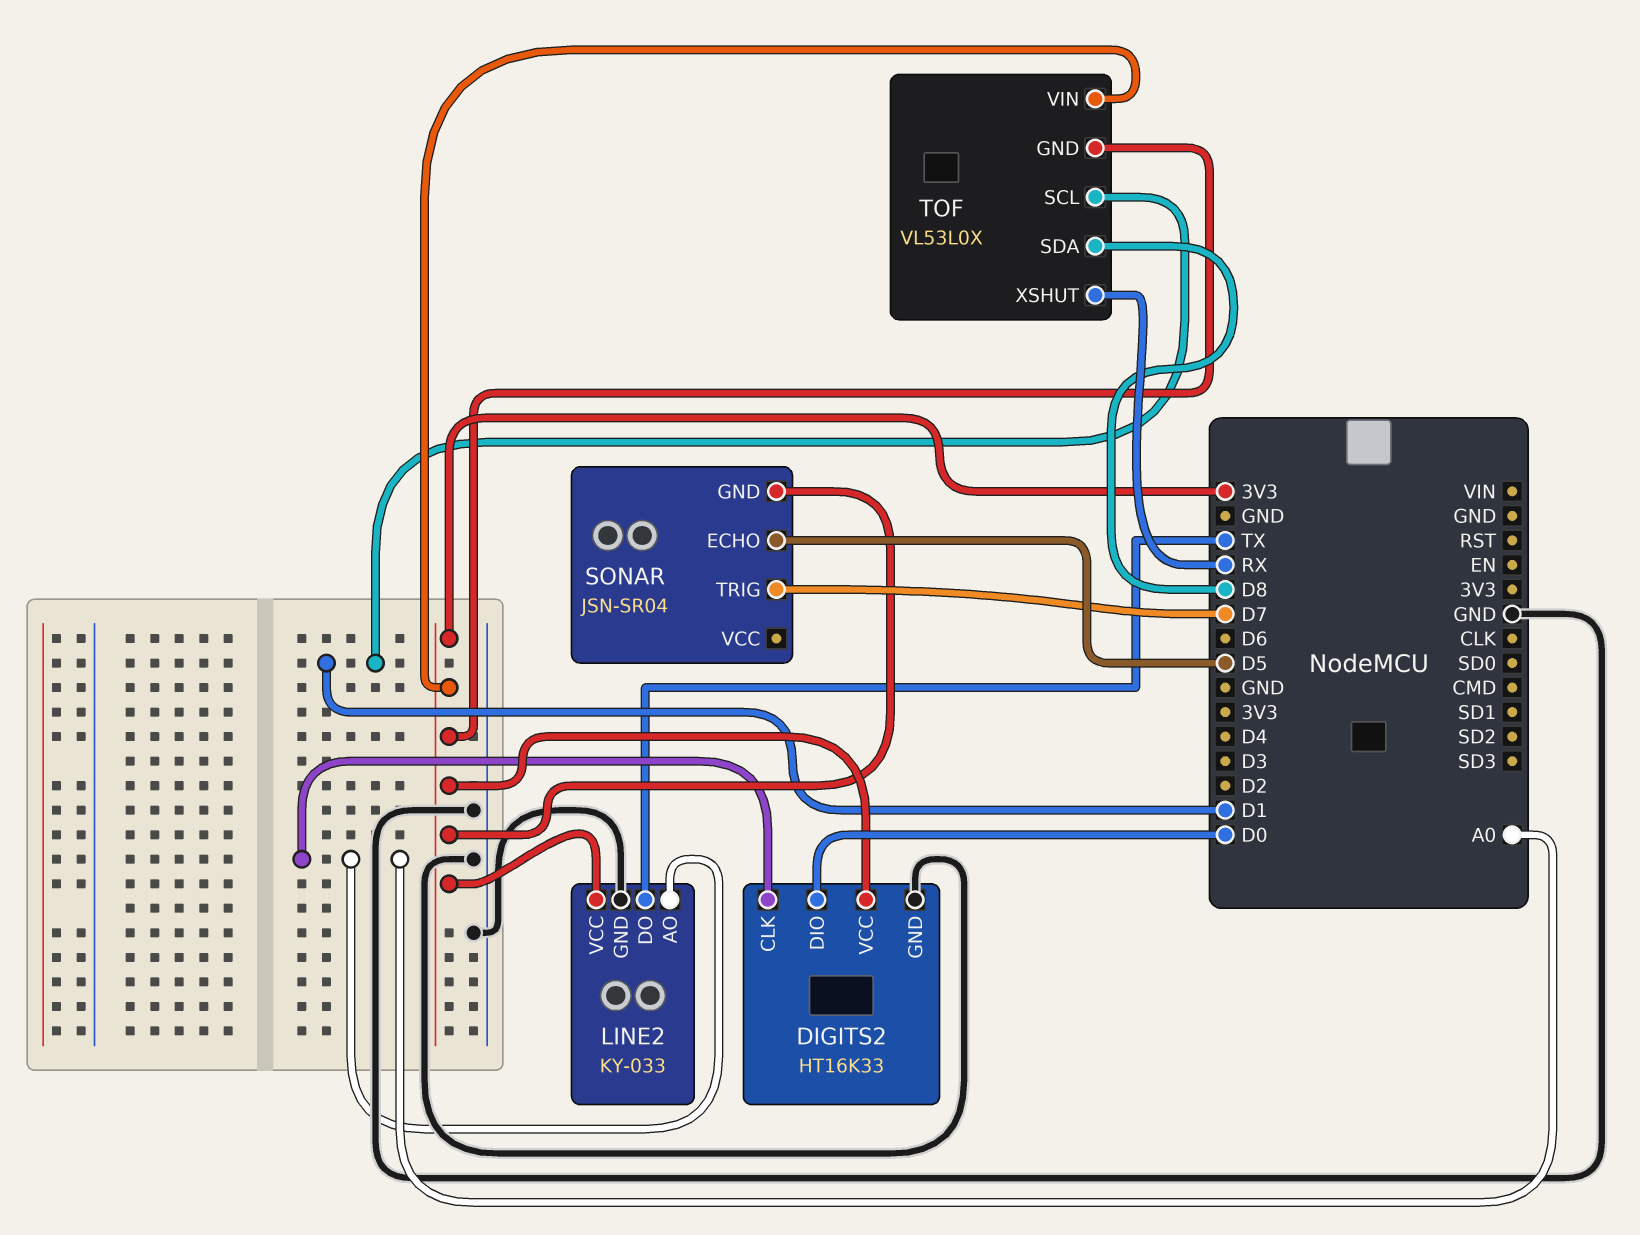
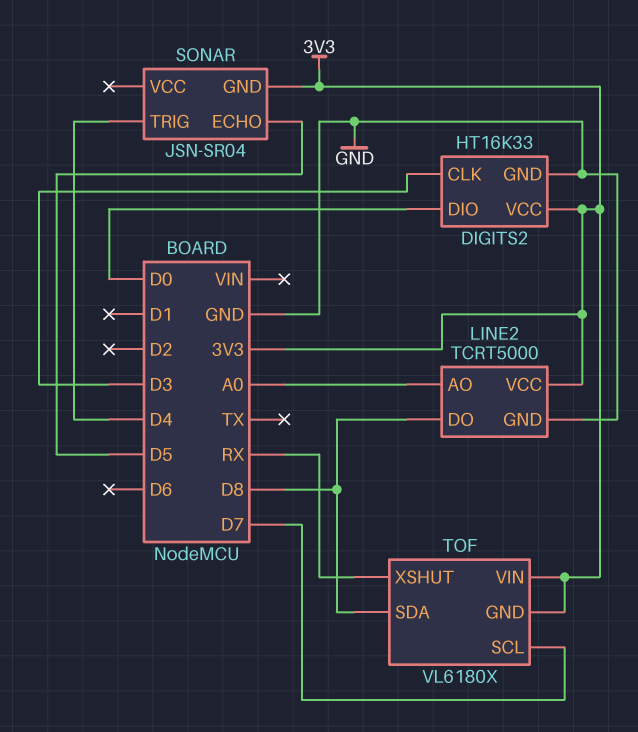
DIGITS2 pin CLK: A0 -> D3
LINE2: KY-033 -> TCRT5000
LINE2 pin DO: TX -> D8
SONAR pin TRIG: D7 -> D4
TOF: VL53L0X -> VL6180X
TOF pin SCL: D1 -> D7

